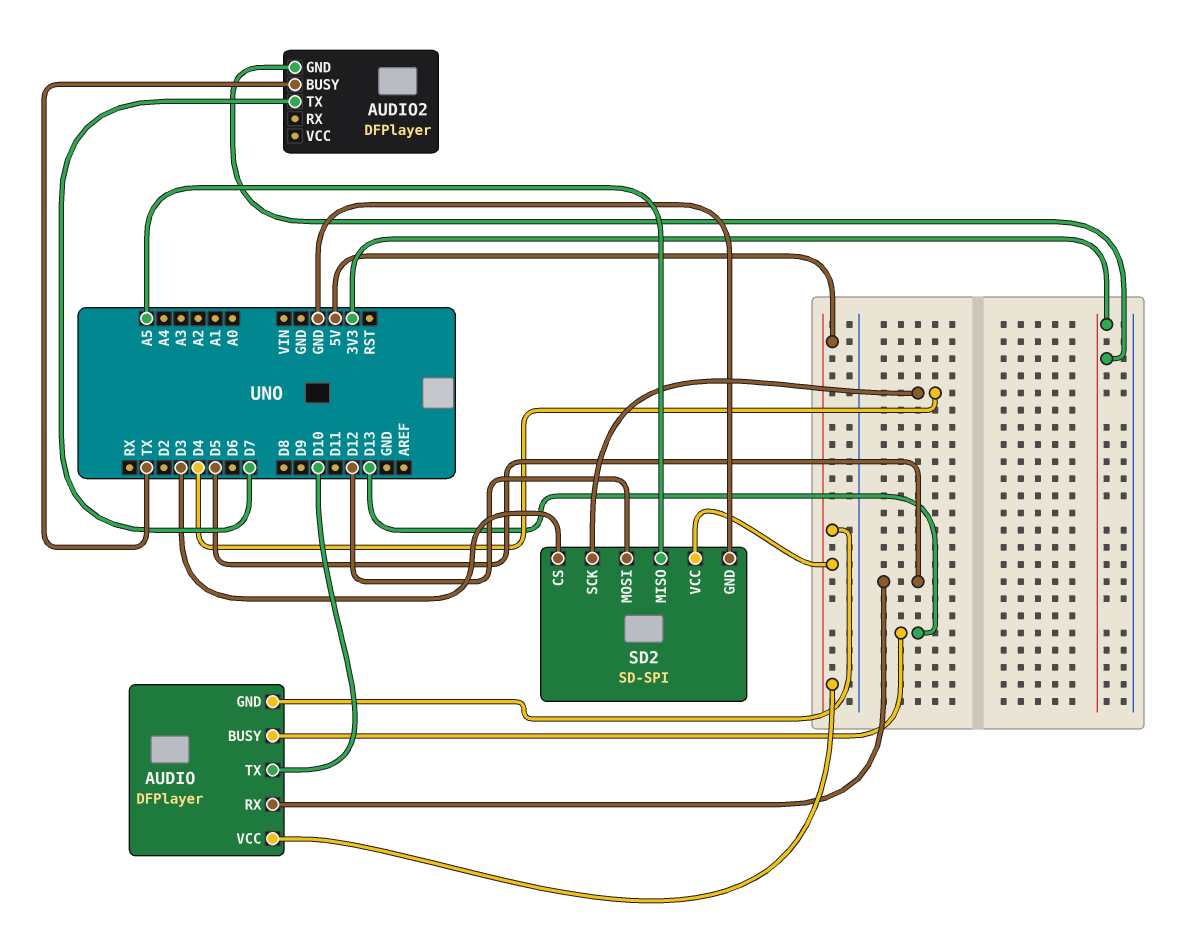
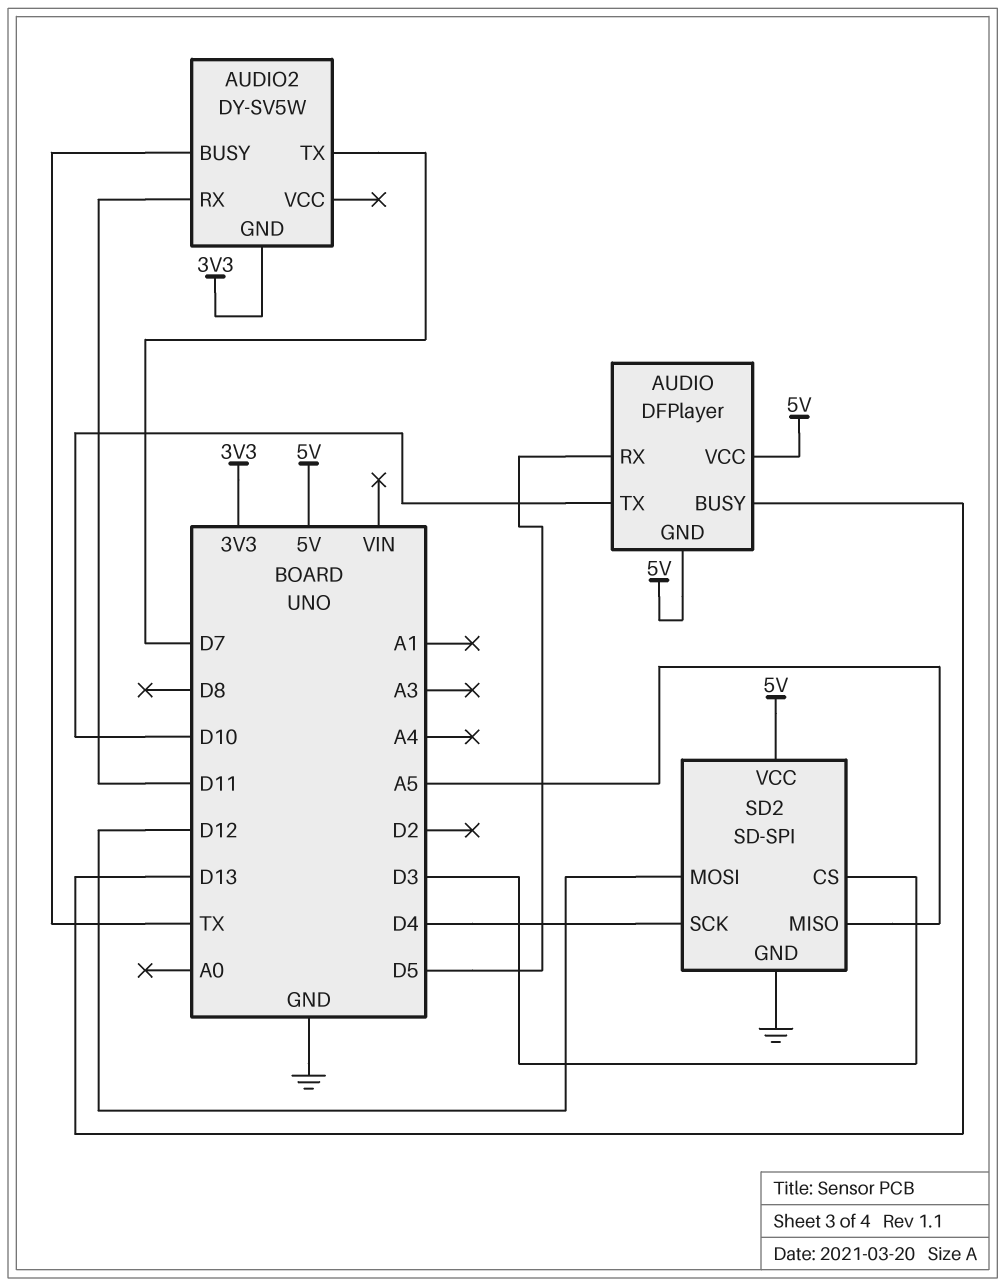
AUDIO2: DFPlayer -> DY-SV5W
AUDIO2 pin RX: none -> D11

